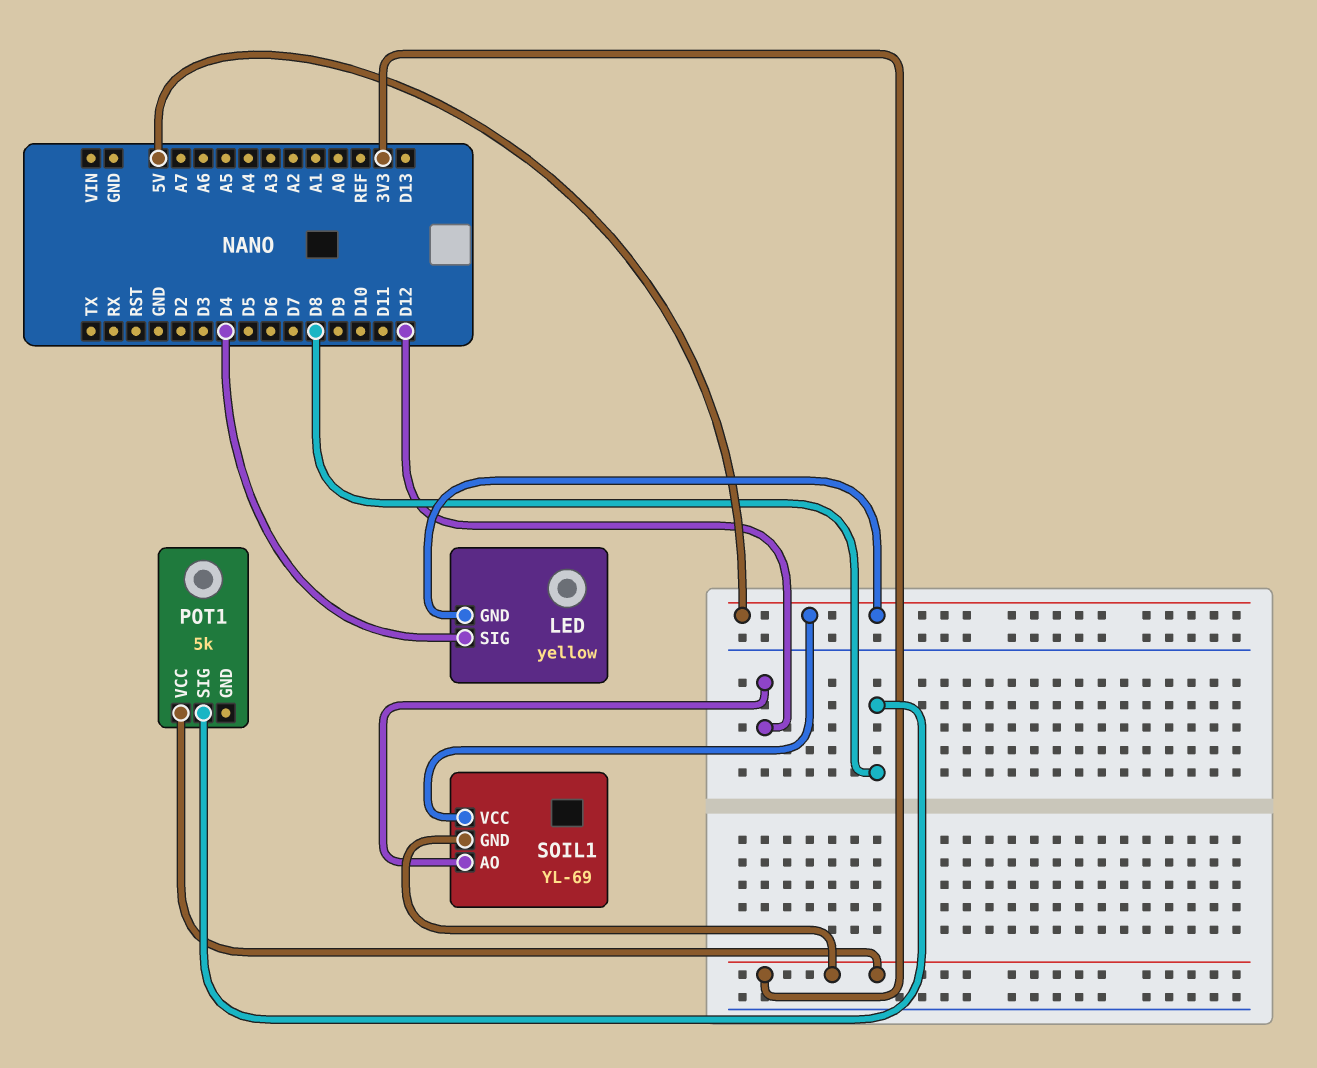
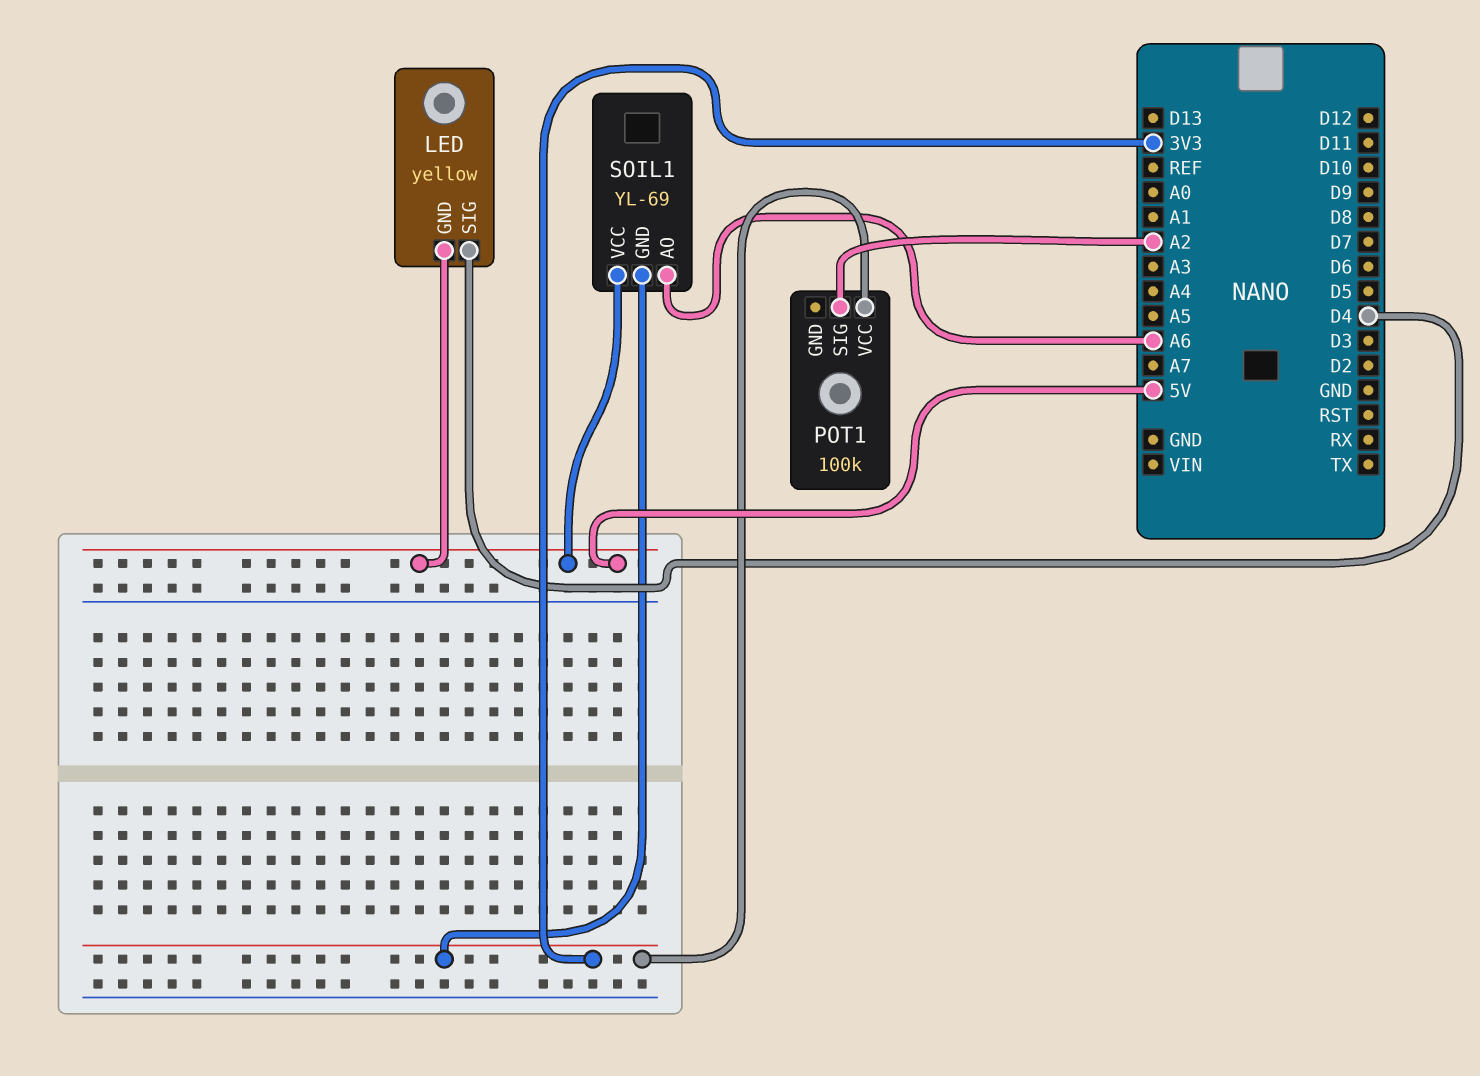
POT1: 5k -> 100k
POT1 pin SIG: D8 -> A2
SOIL1 pin AO: D12 -> A6

